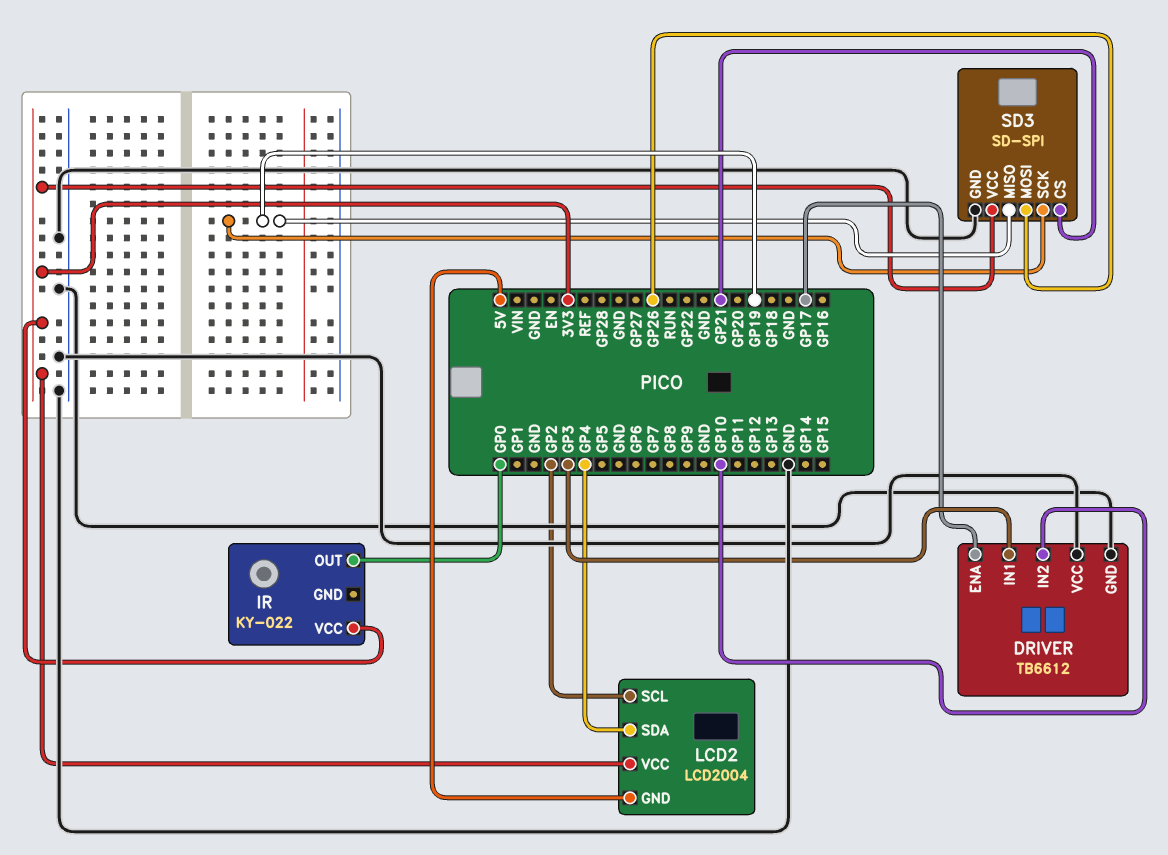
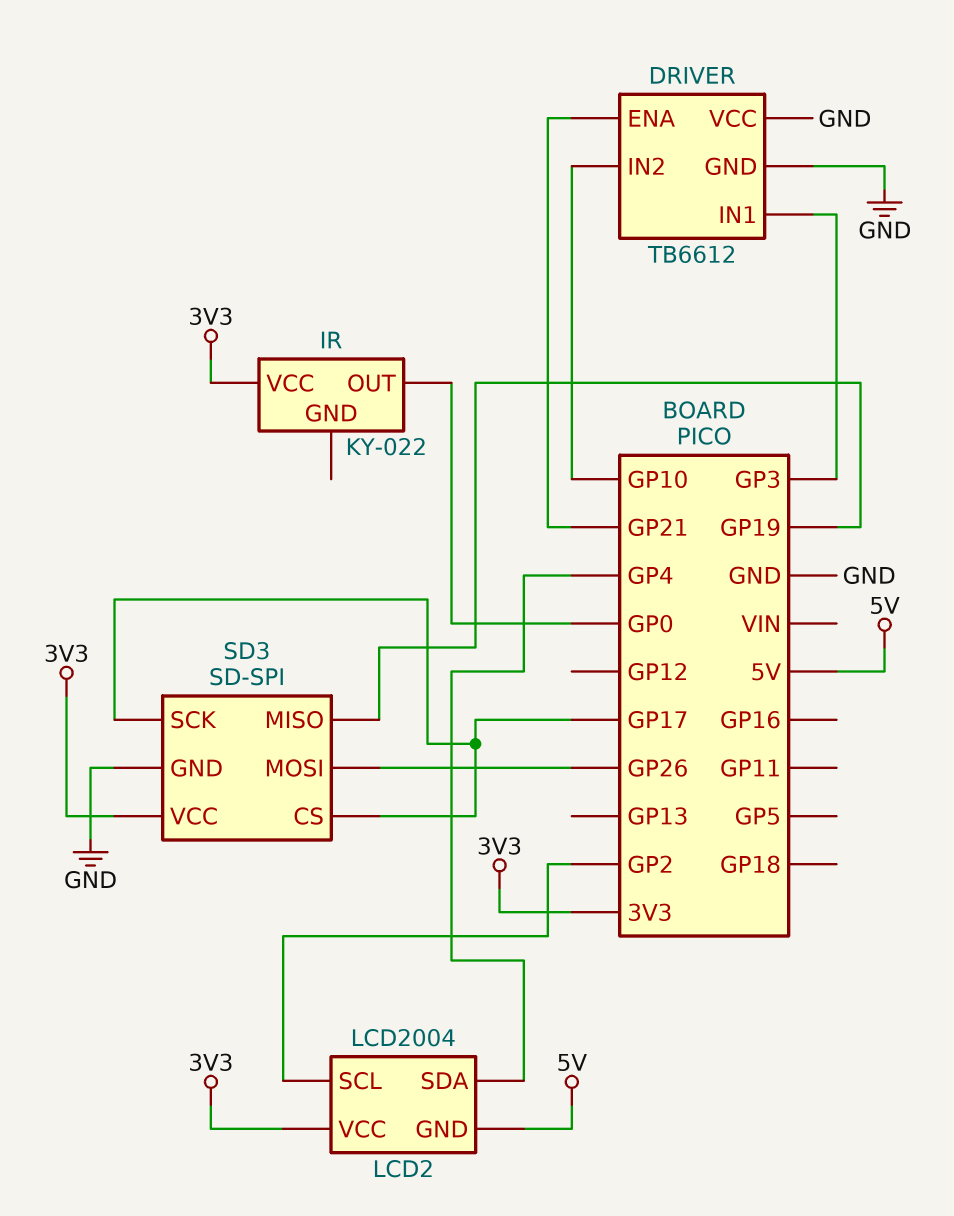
DRIVER pin ENA: GP17 -> GP21
SD3 pin CS: GP21 -> GP17
SD3 pin SCK: GP19 -> GP17

